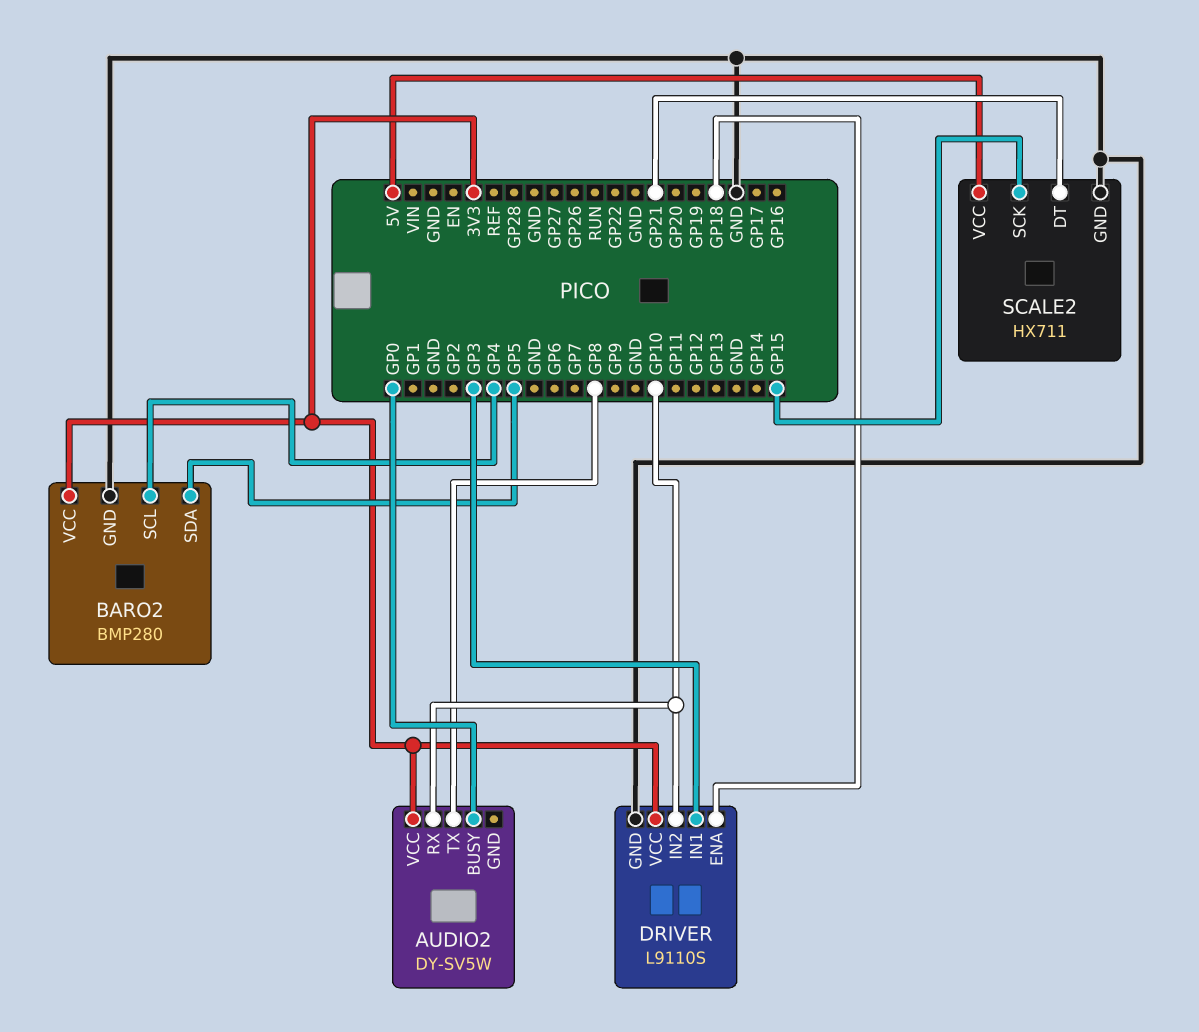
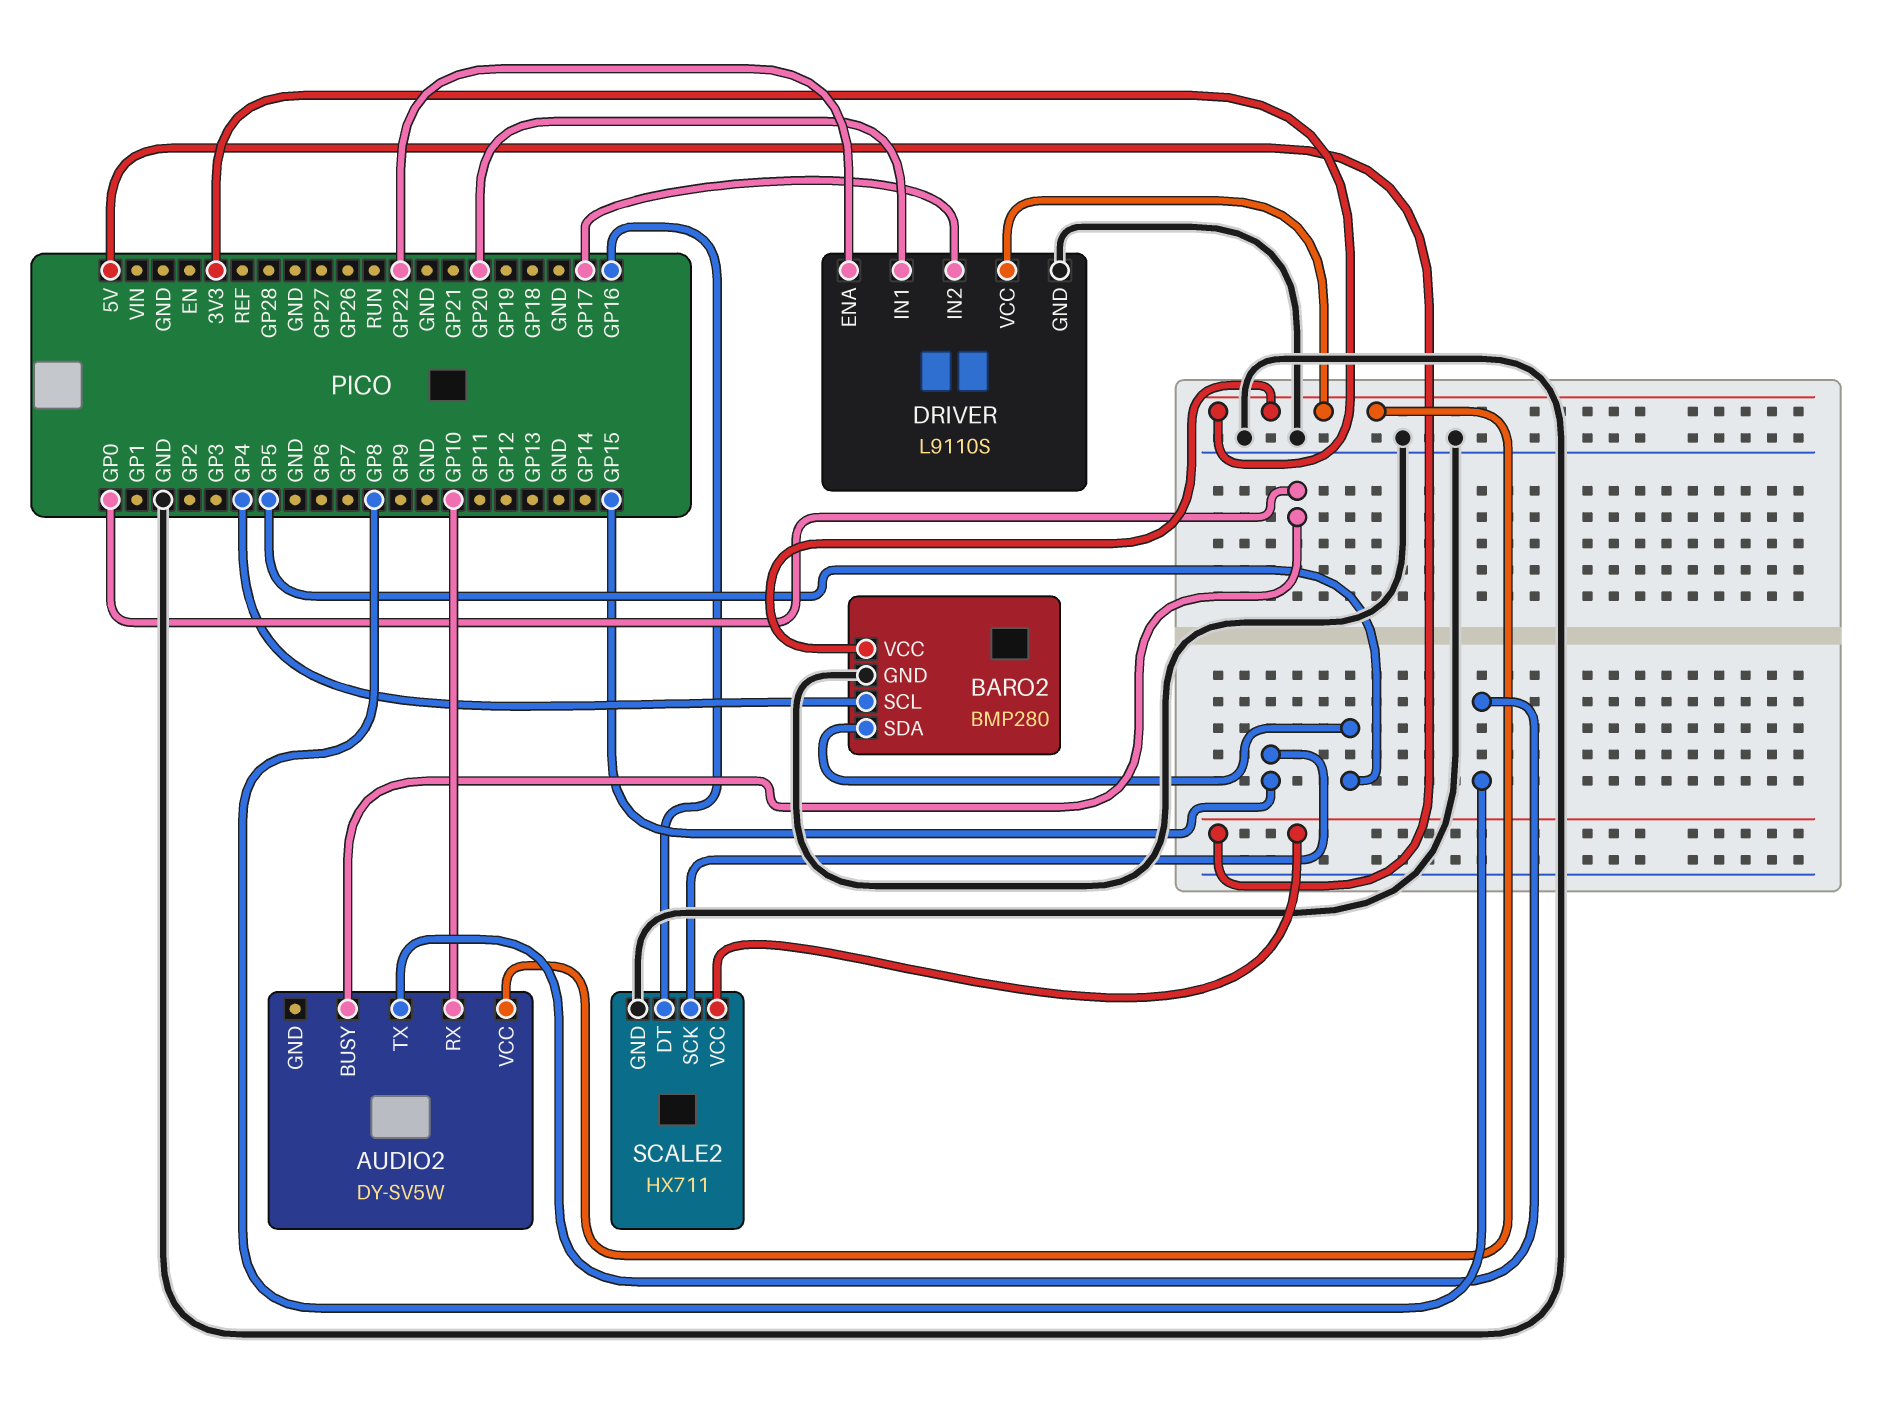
DRIVER pin ENA: GP18 -> GP22
DRIVER pin IN1: GP3 -> GP20
DRIVER pin IN2: GP10 -> GP17
SCALE2 pin DT: GP21 -> GP16

